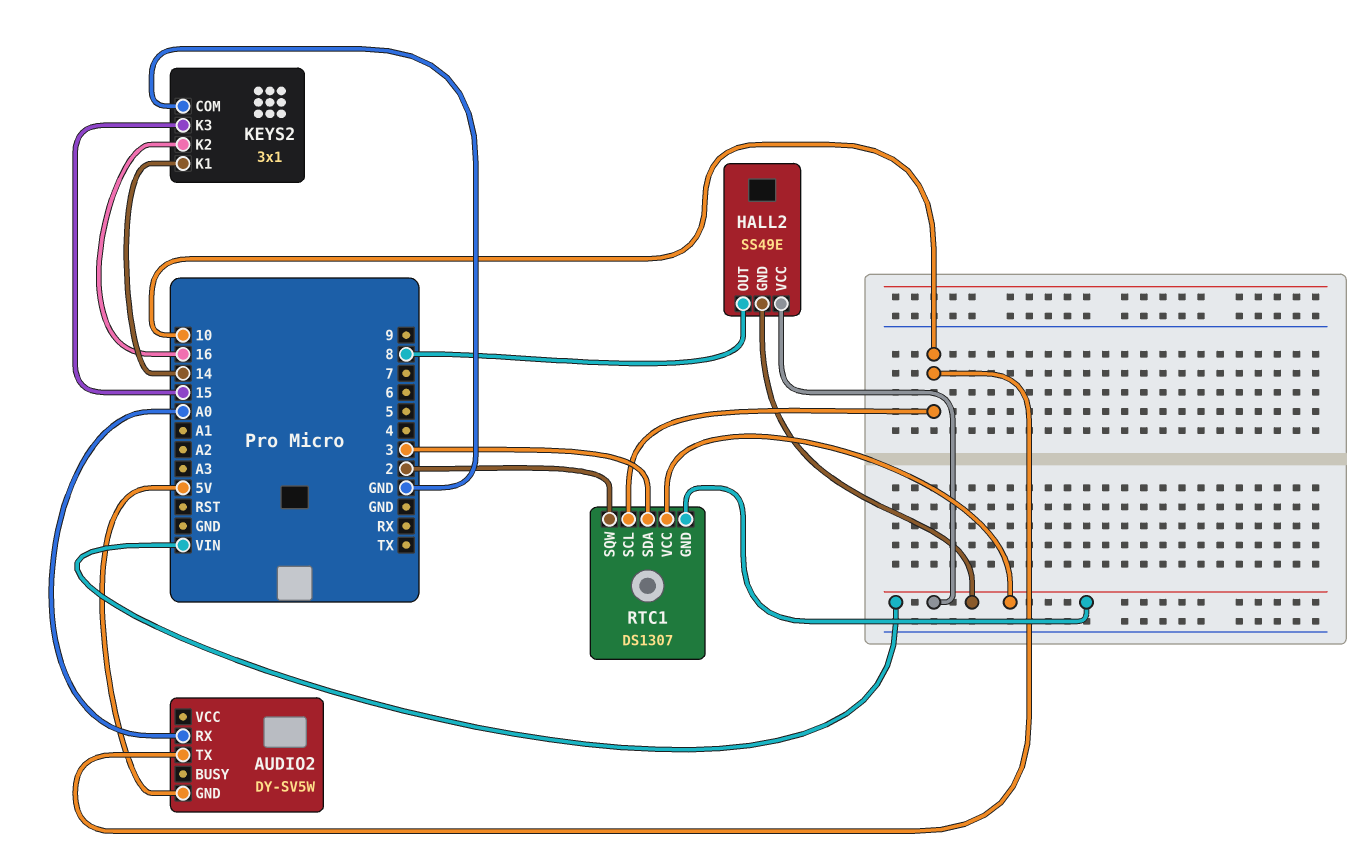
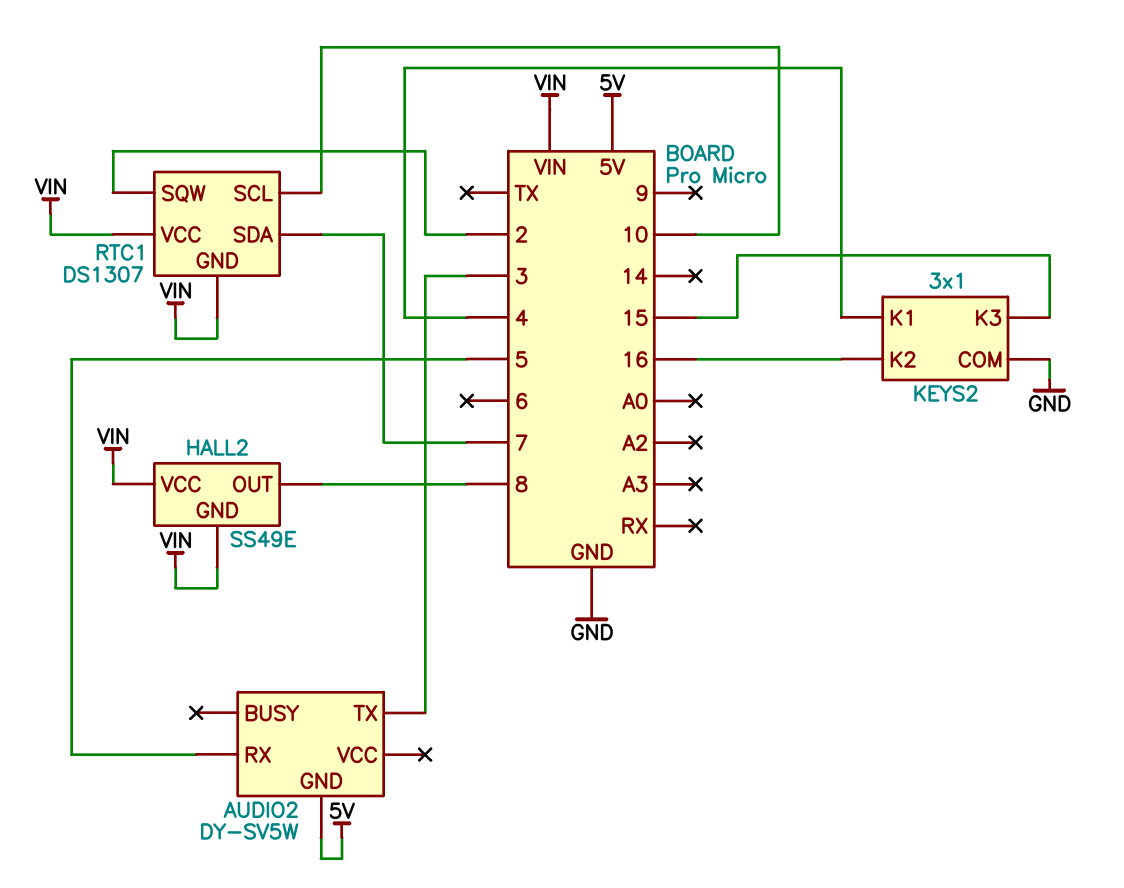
AUDIO2 pin RX: A0 -> 5
AUDIO2 pin TX: 10 -> 3
KEYS2 pin K1: 14 -> 4
RTC1 pin SDA: 3 -> 7

